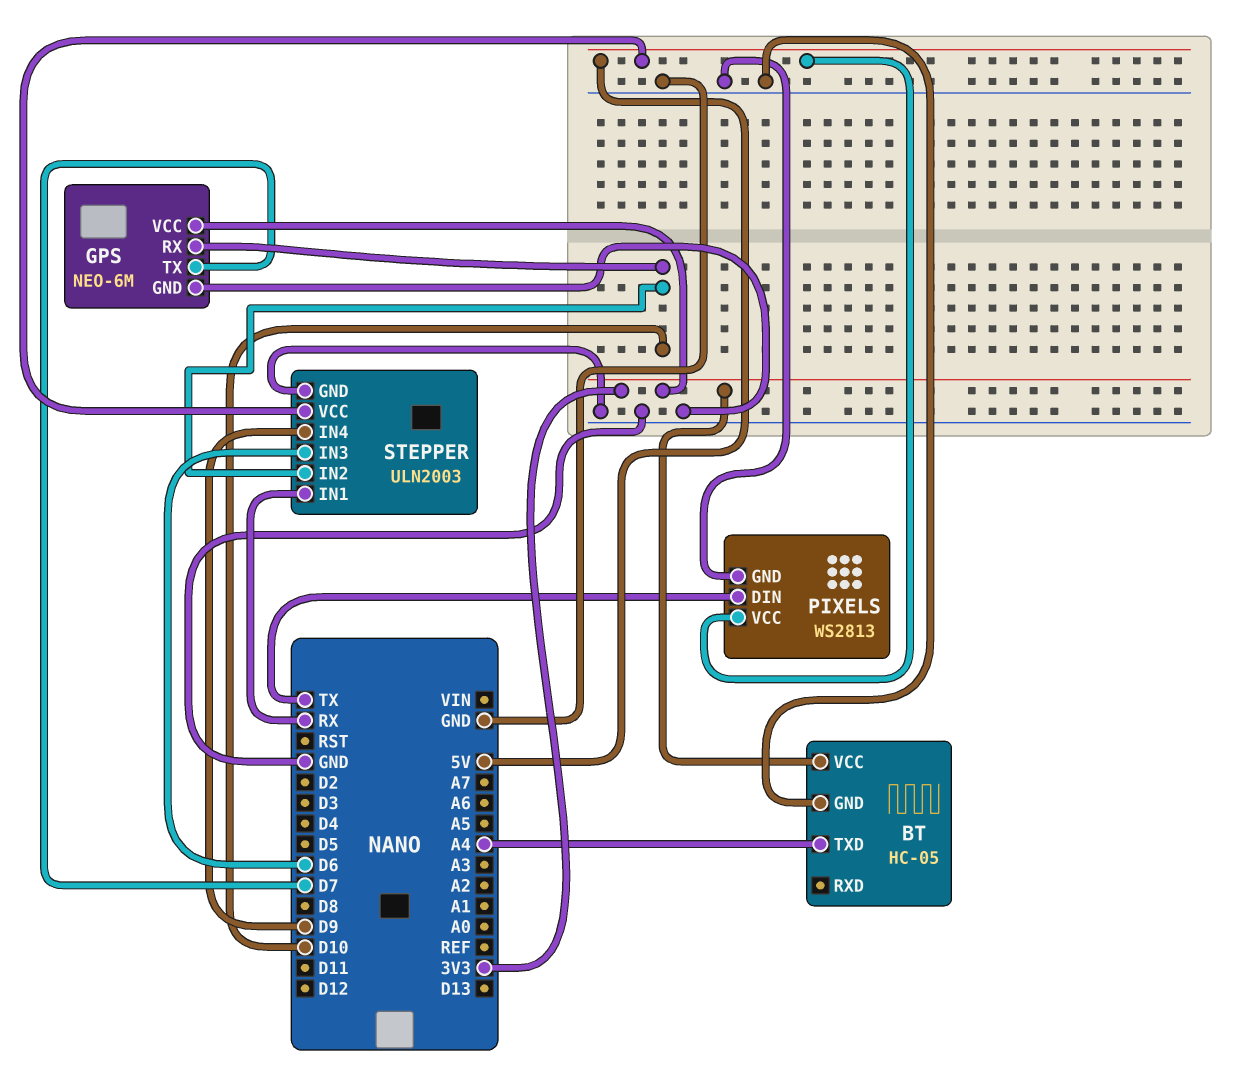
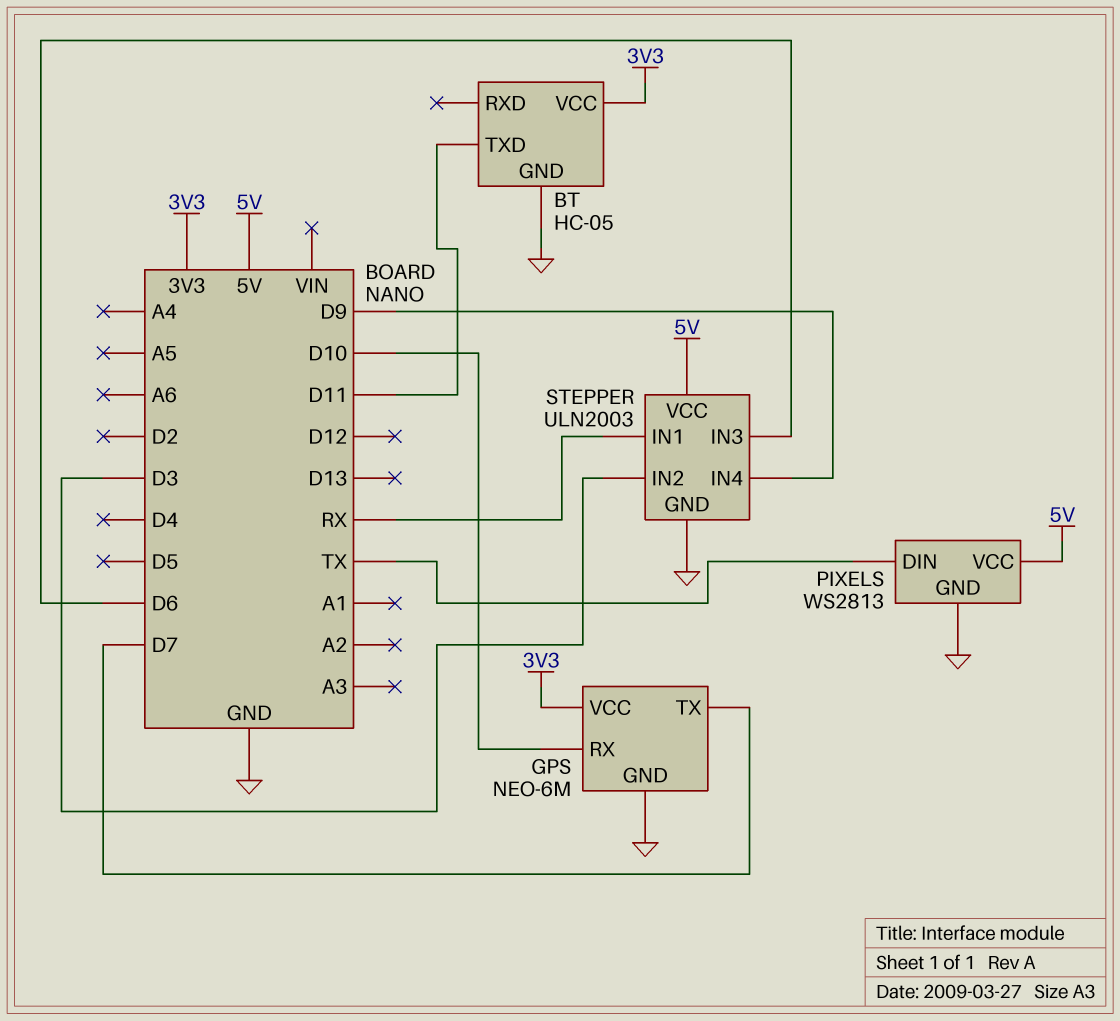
BT pin TXD: A4 -> D11
STEPPER pin IN2: D10 -> D3

